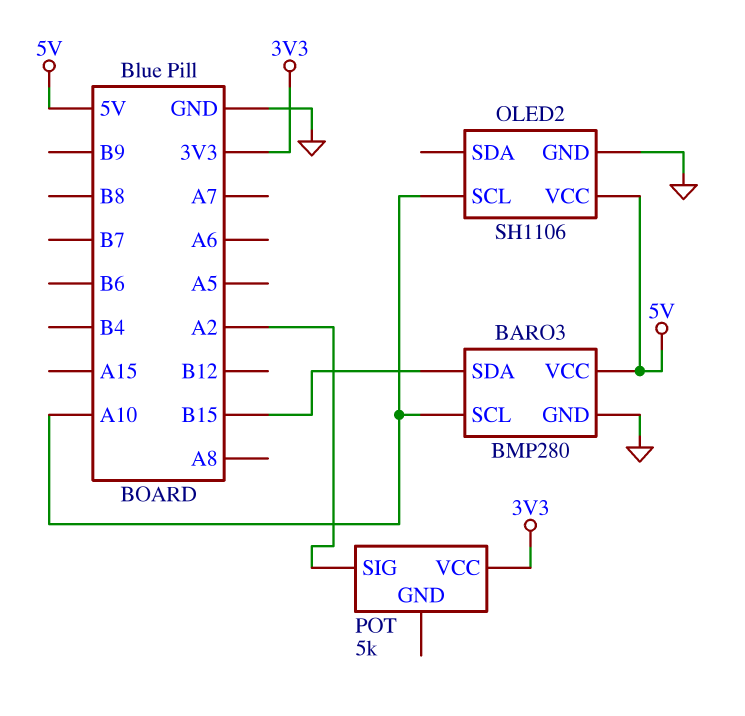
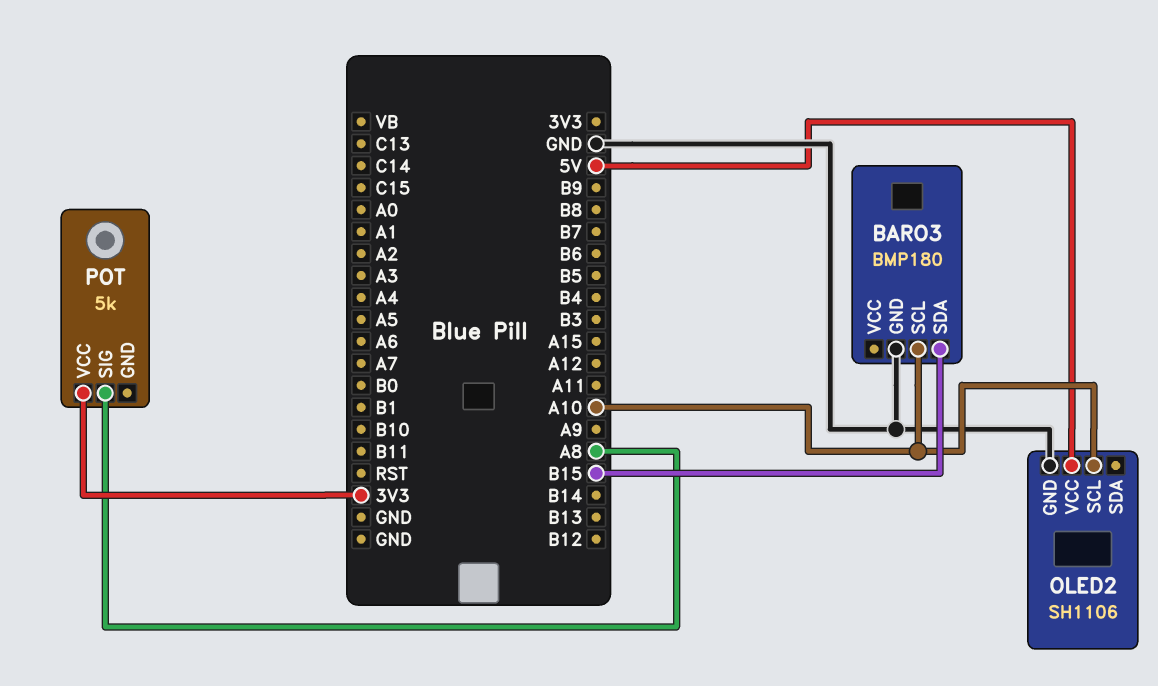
BARO3: BMP280 -> BMP180
BARO3 pin VCC: 5V -> none
POT pin SIG: A2 -> A8

